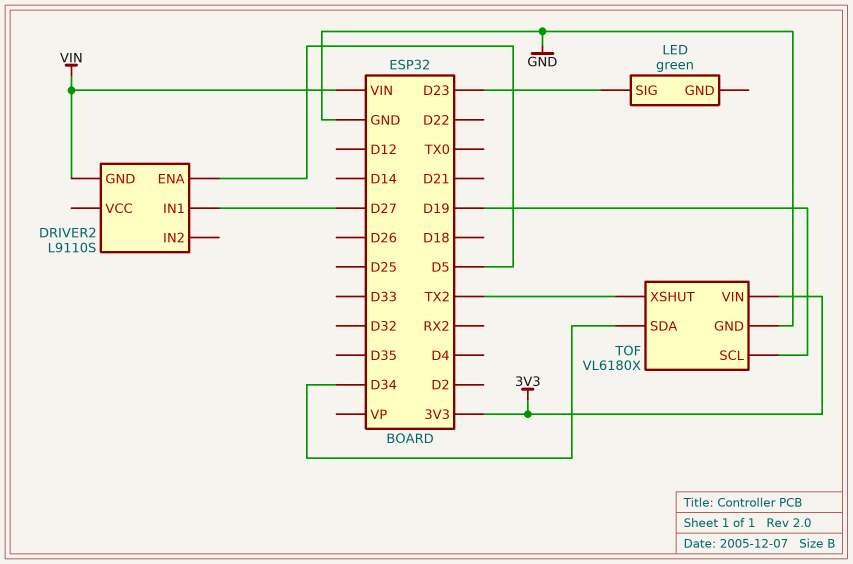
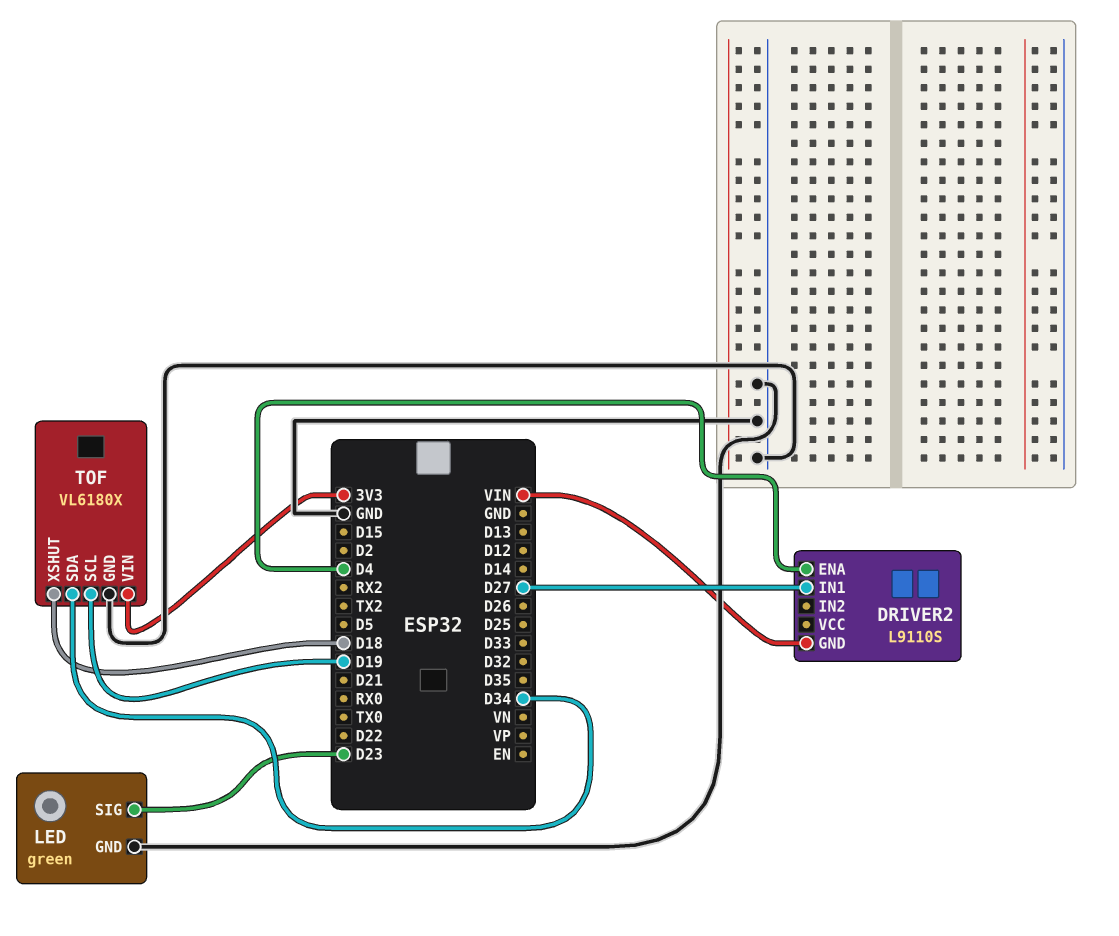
DRIVER2 pin ENA: D5 -> D4
LED pin GND: none -> GND
TOF pin XSHUT: TX2 -> D18

